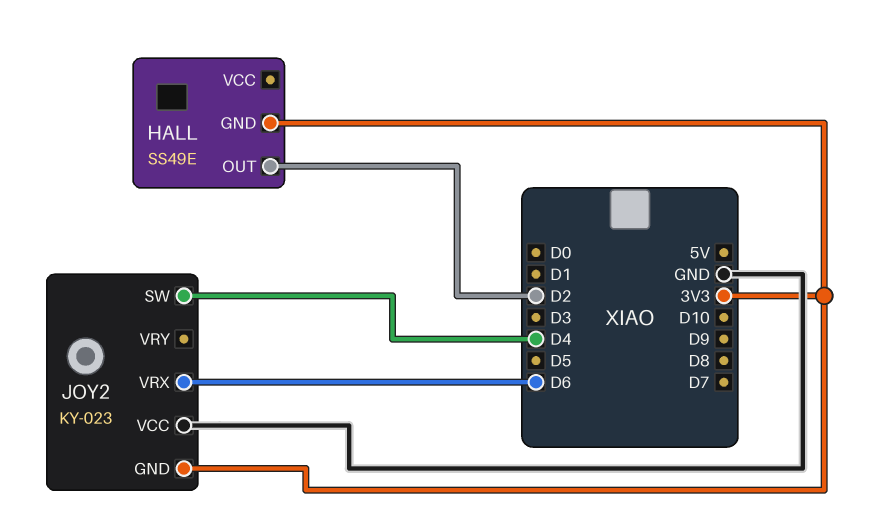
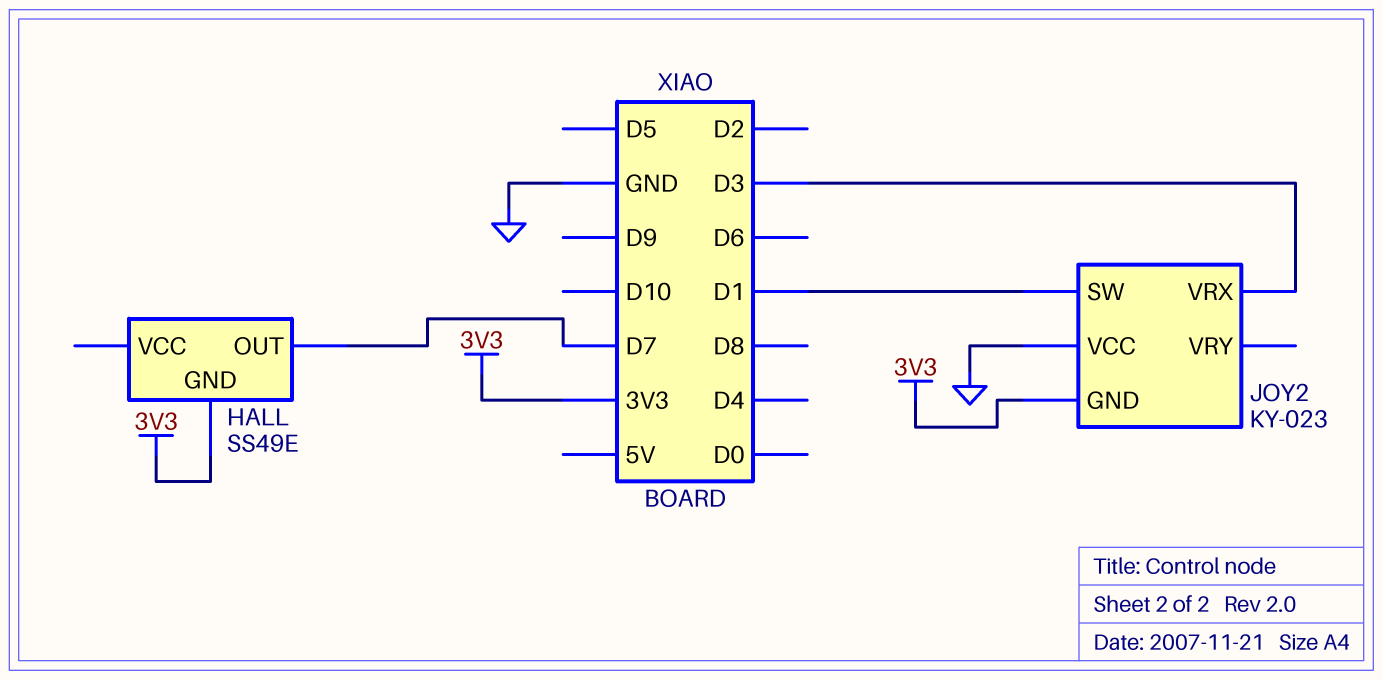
HALL pin OUT: D2 -> D7
JOY2 pin SW: D4 -> D1
JOY2 pin VRX: D6 -> D3

